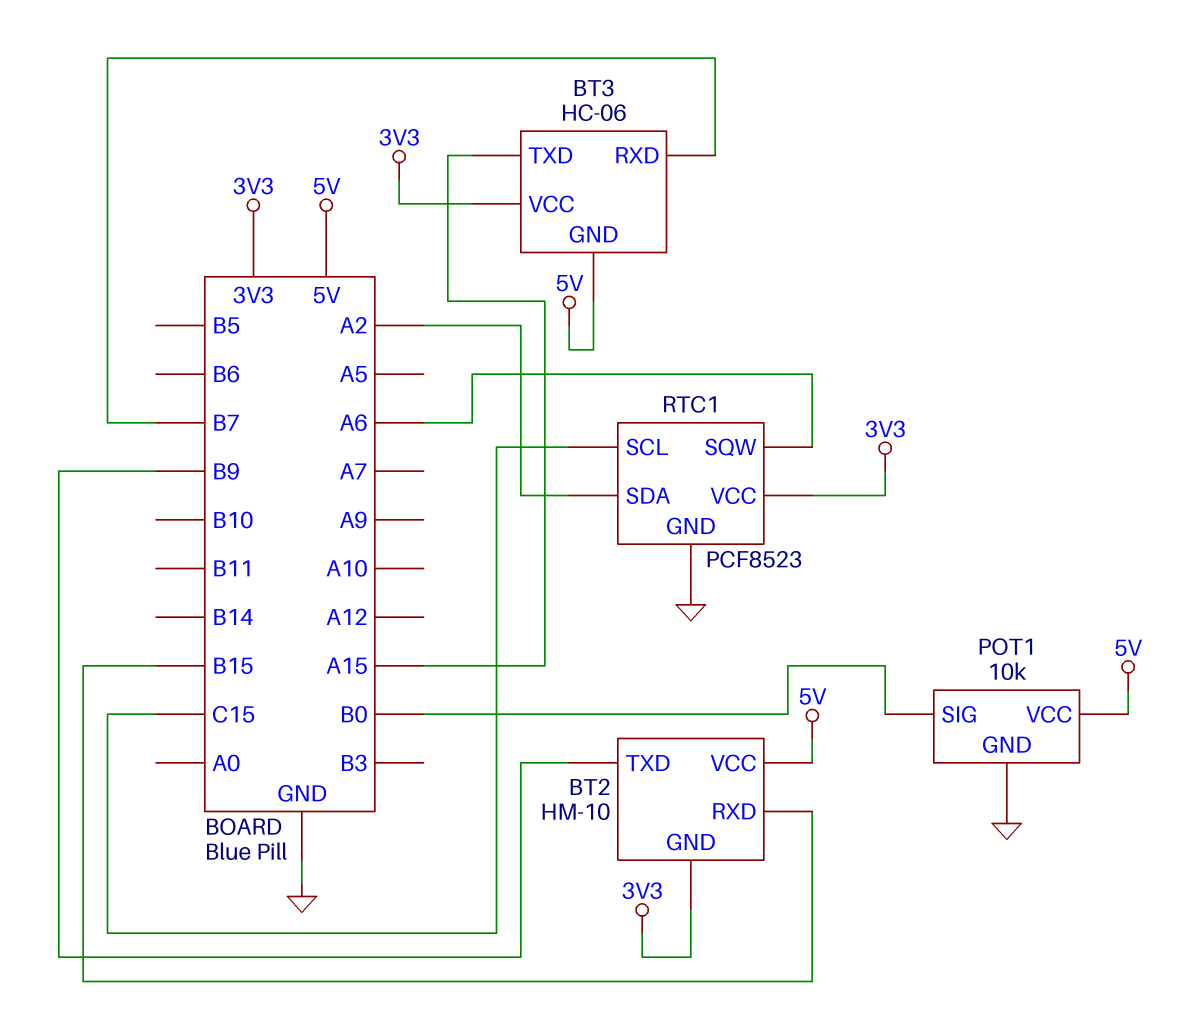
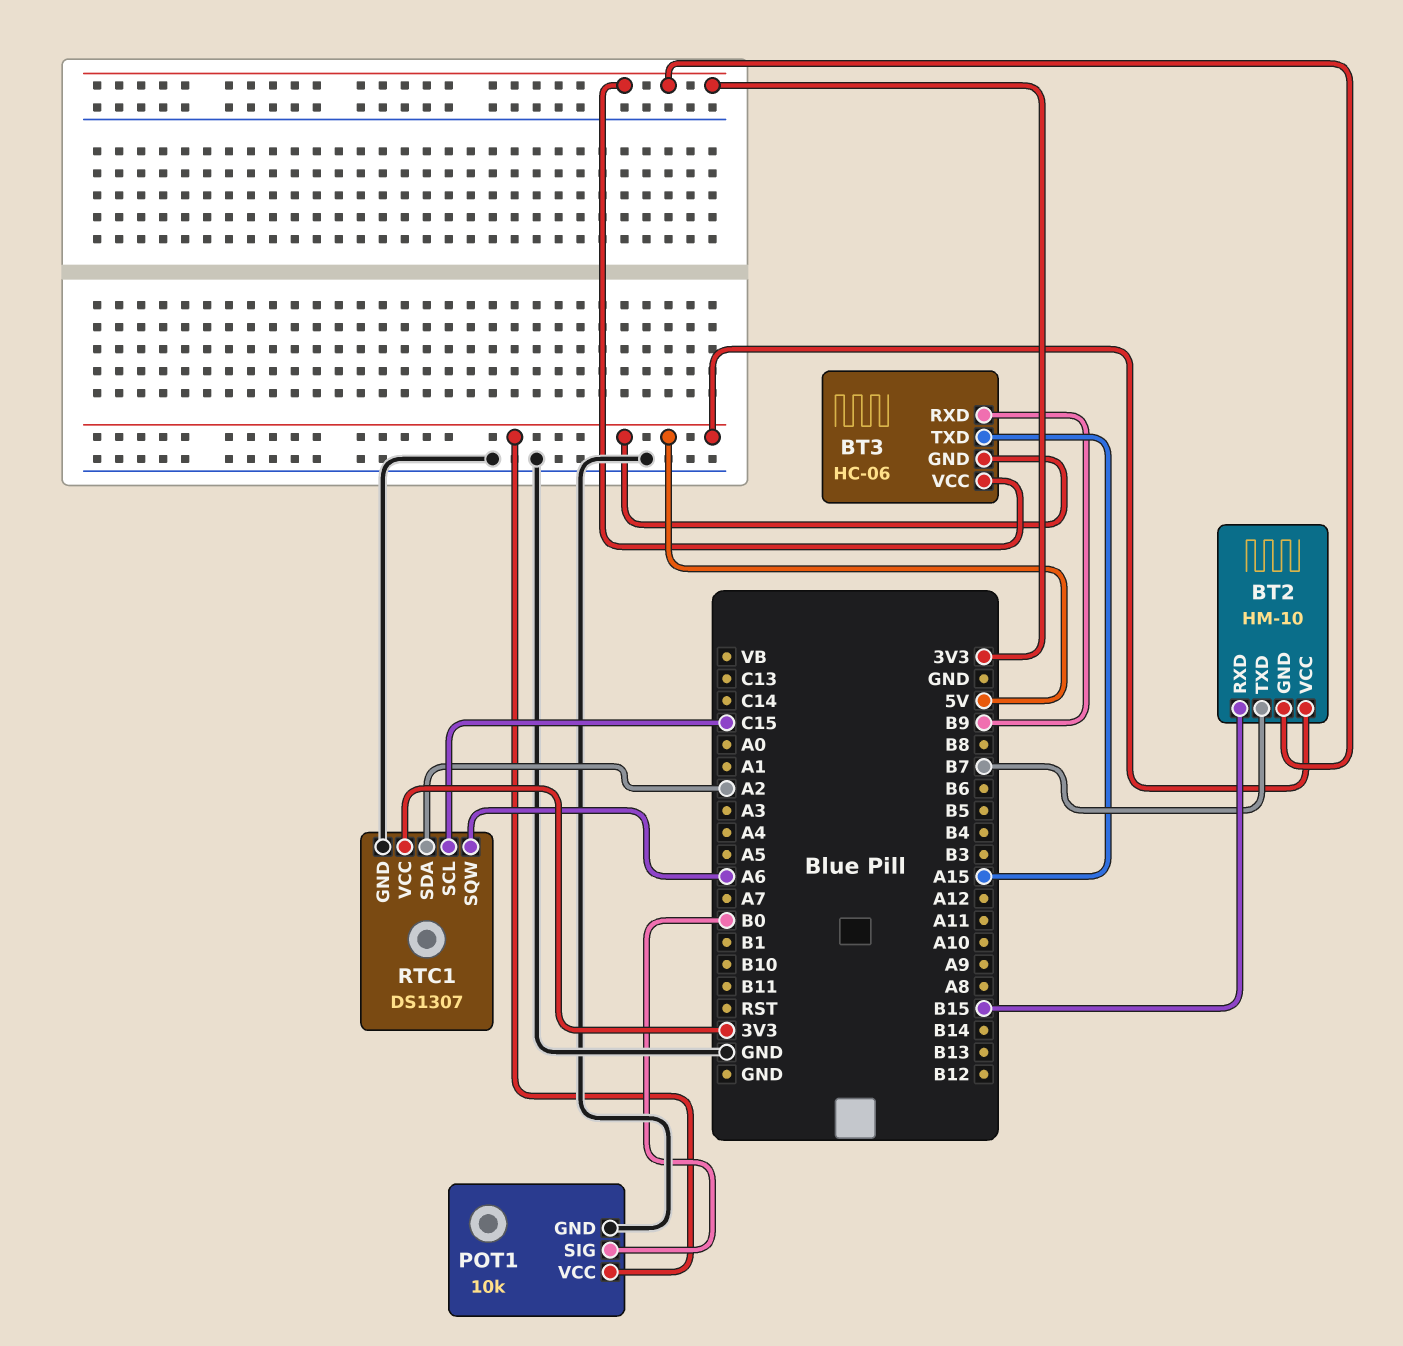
BT2 pin TXD: B9 -> B7
BT3 pin RXD: B7 -> B9
RTC1: PCF8523 -> DS1307

